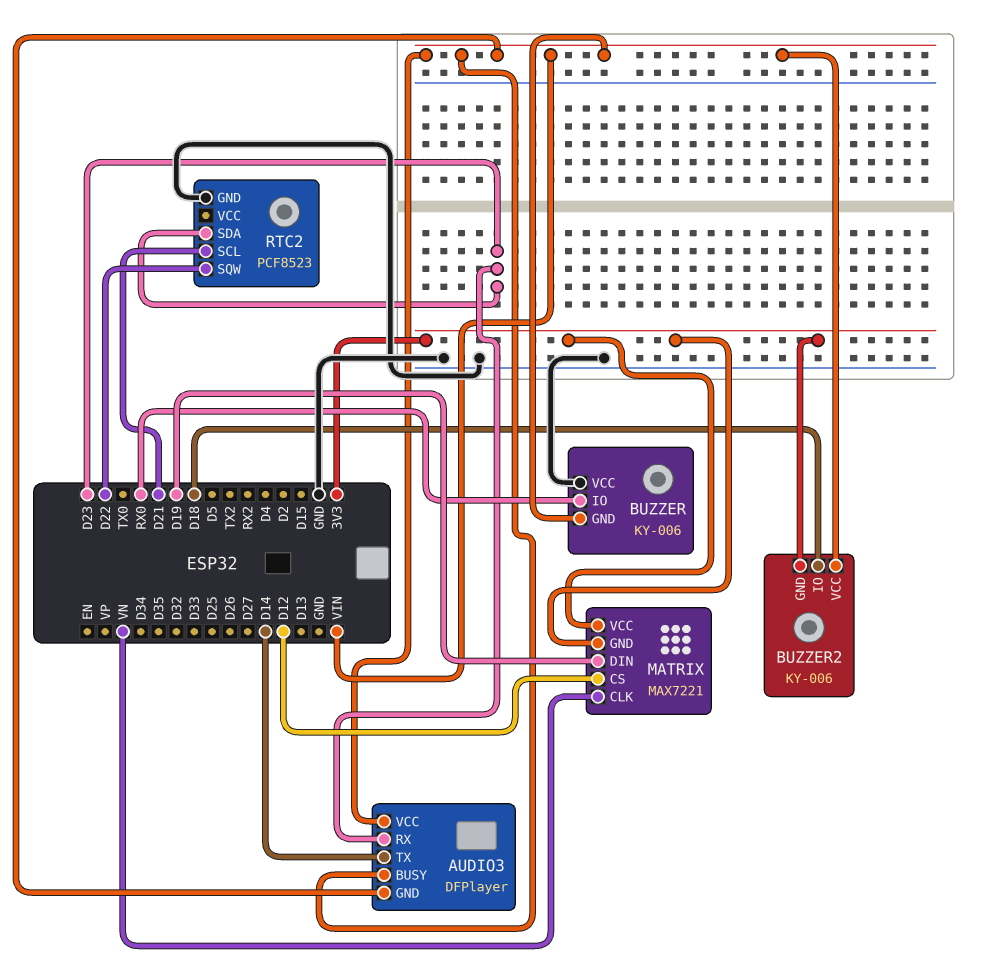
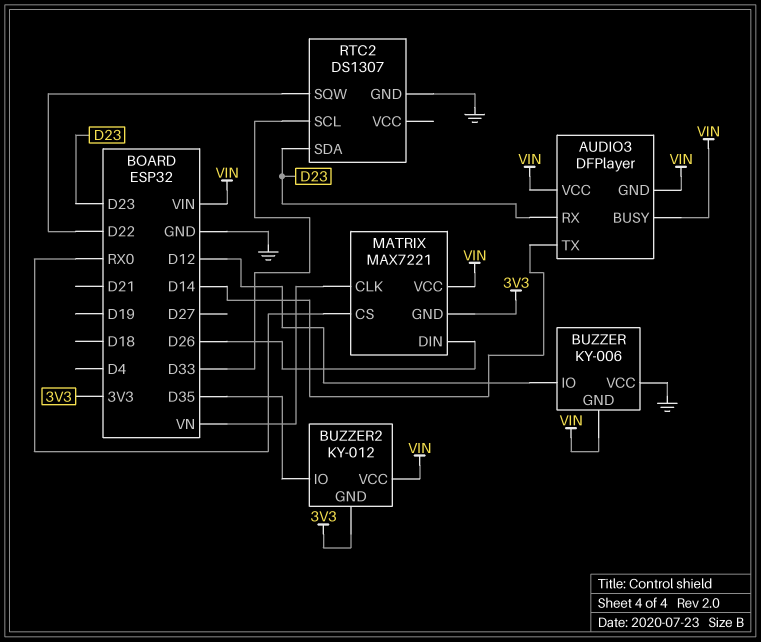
BUZZER pin IO: RX0 -> D12
BUZZER2: KY-006 -> KY-012
BUZZER2 pin IO: D18 -> D35
MATRIX pin CS: D12 -> RX0
MATRIX pin DIN: D19 -> D26
MATRIX pin VCC: 3V3 -> VIN
RTC2: PCF8523 -> DS1307
RTC2 pin SCL: D21 -> D33

